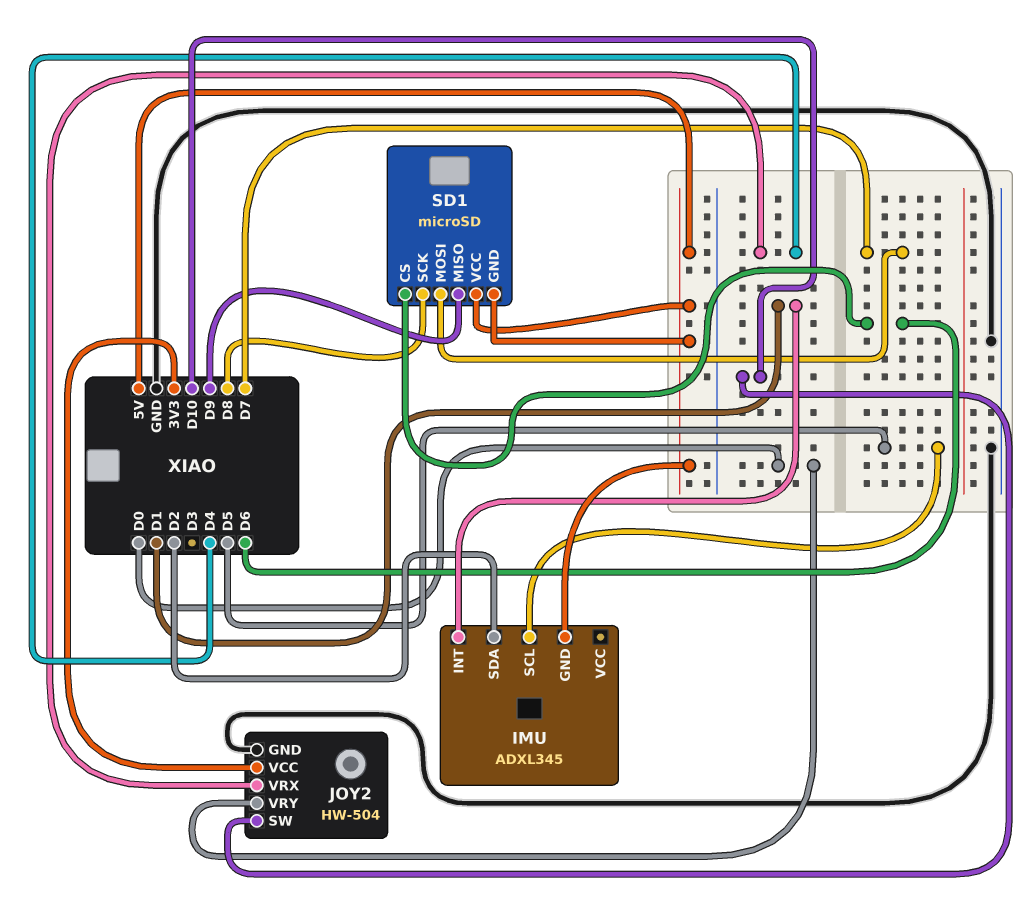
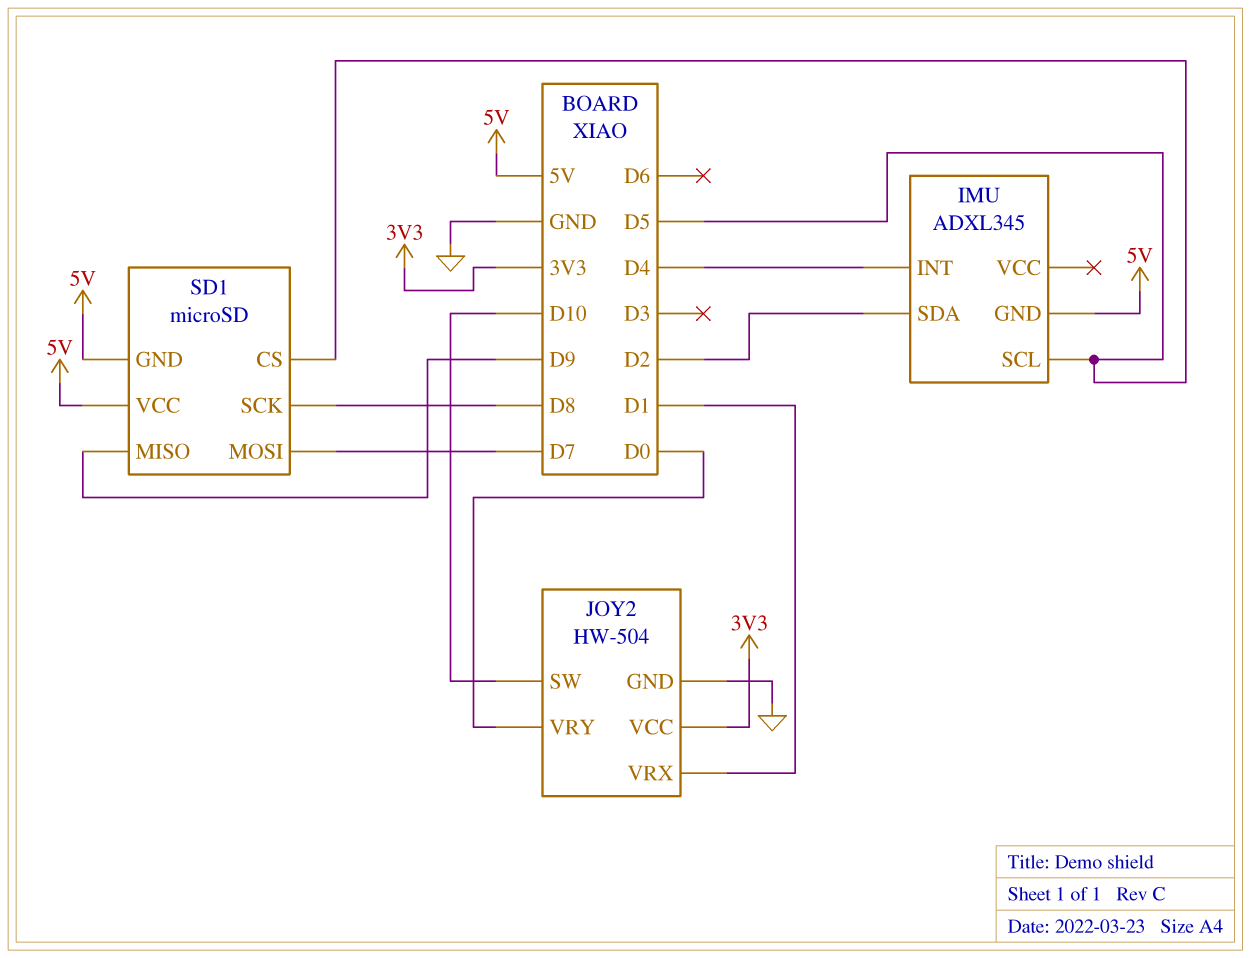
IMU pin INT: D1 -> D4
JOY2 pin VRX: D4 -> D1
SD1 pin CS: D6 -> D5

